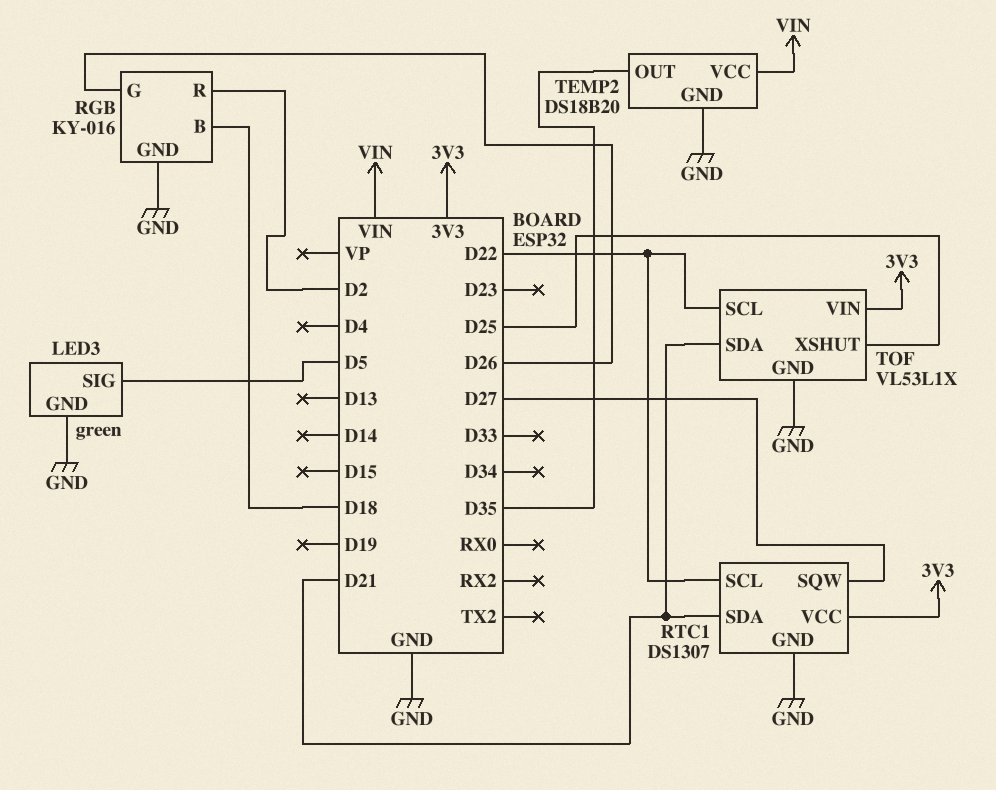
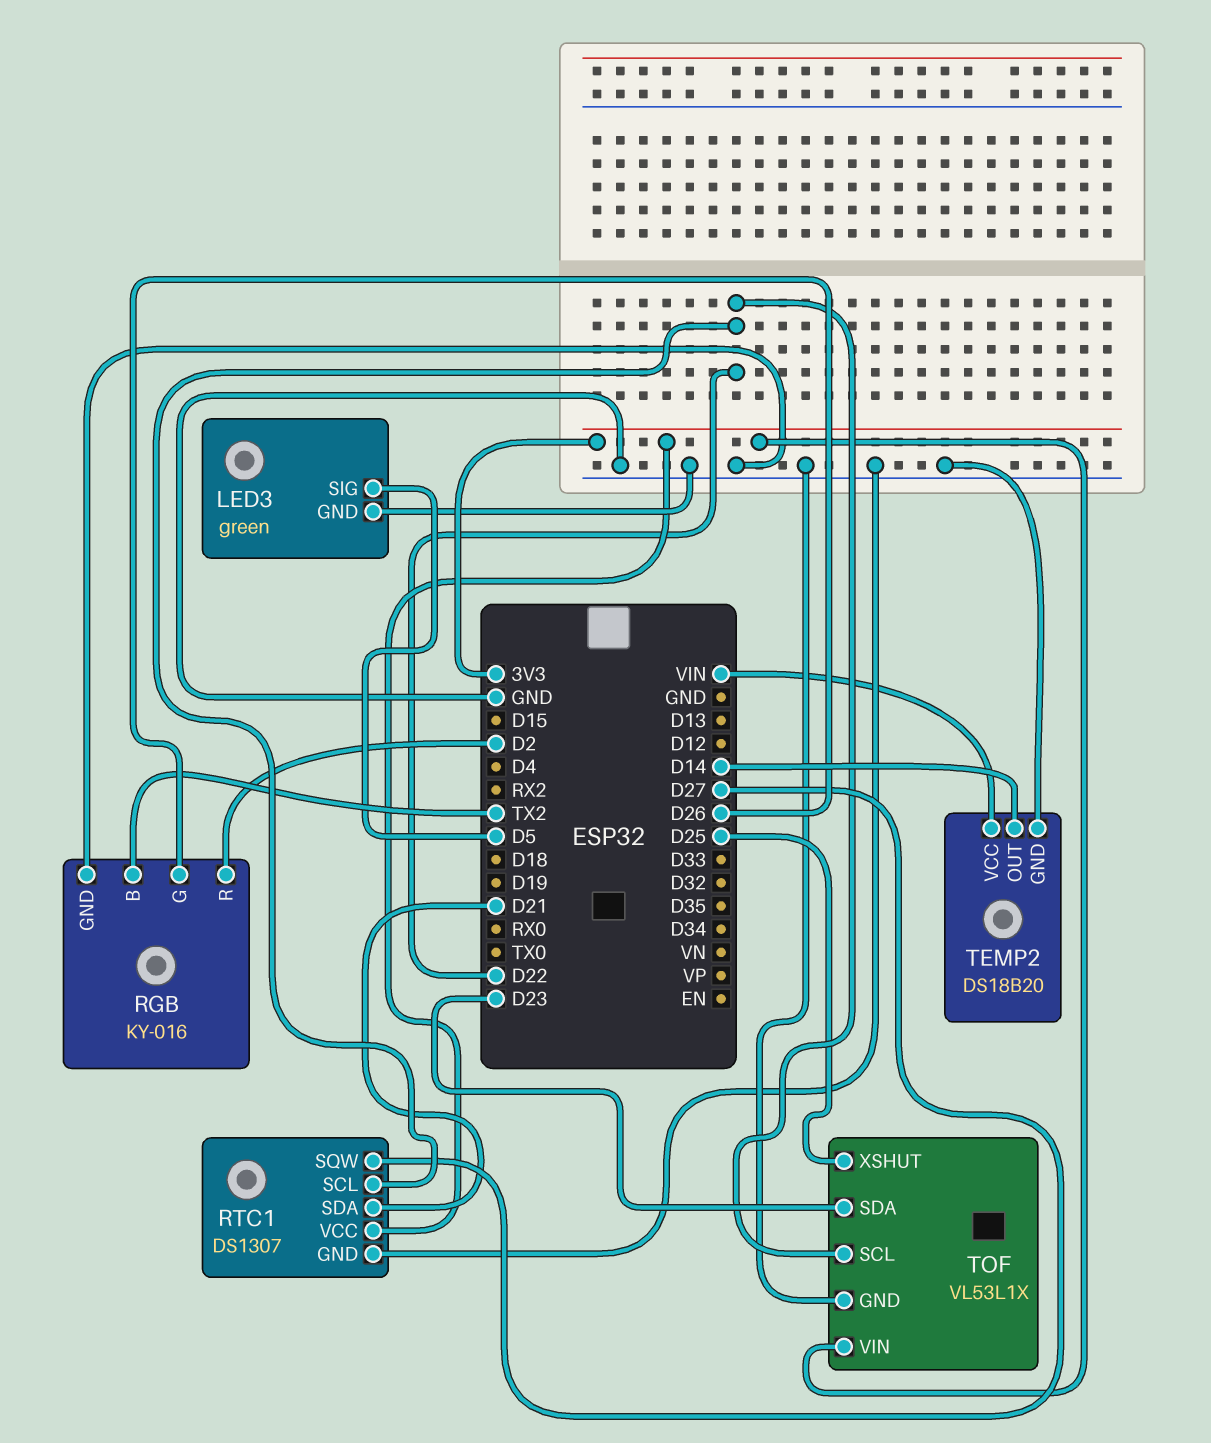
RGB pin B: D18 -> TX2
TEMP2 pin OUT: D35 -> D14
TOF pin SDA: D21 -> D23

